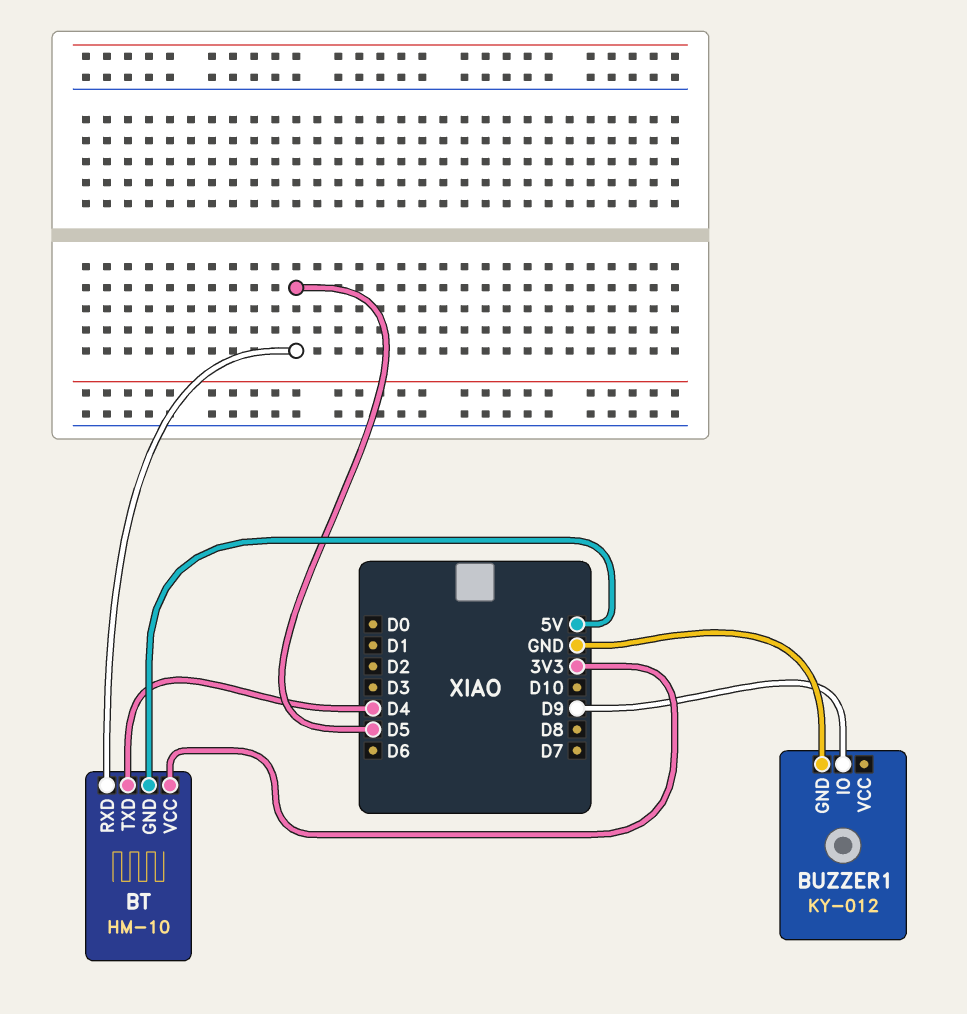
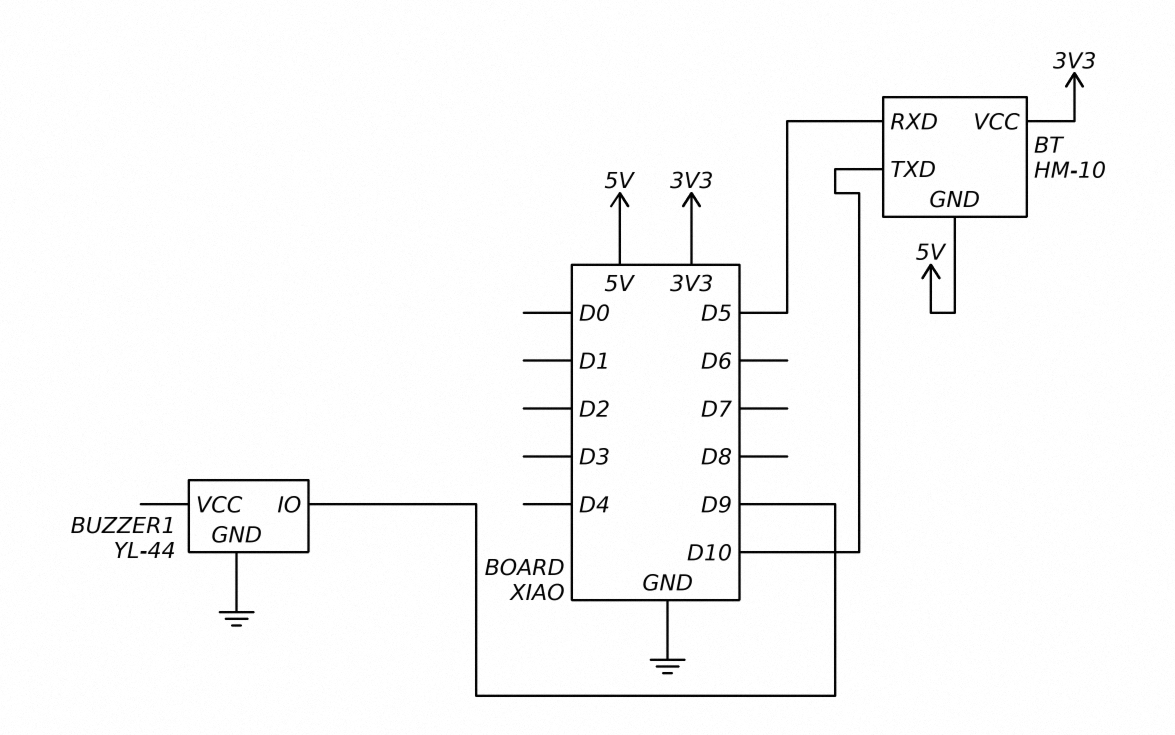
BT pin TXD: D4 -> D10
BUZZER1: KY-012 -> YL-44

